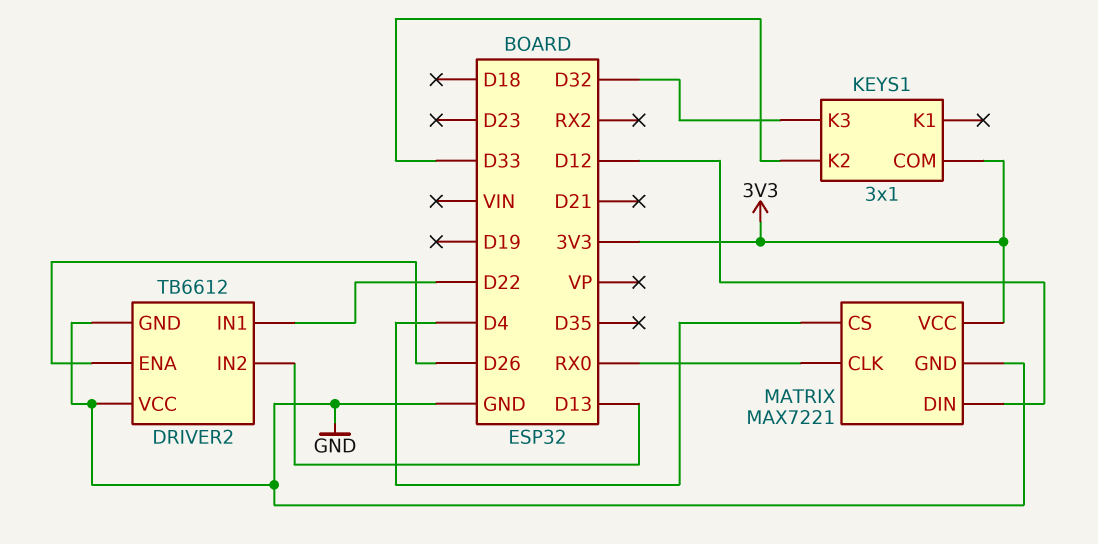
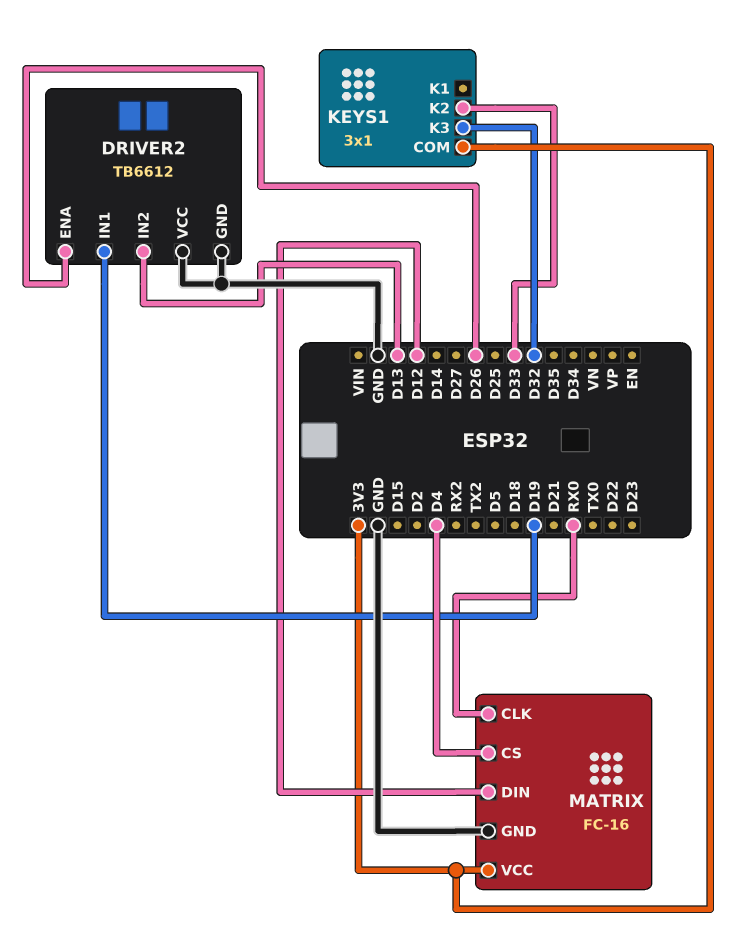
DRIVER2 pin IN1: D22 -> D19
MATRIX: MAX7221 -> FC-16

